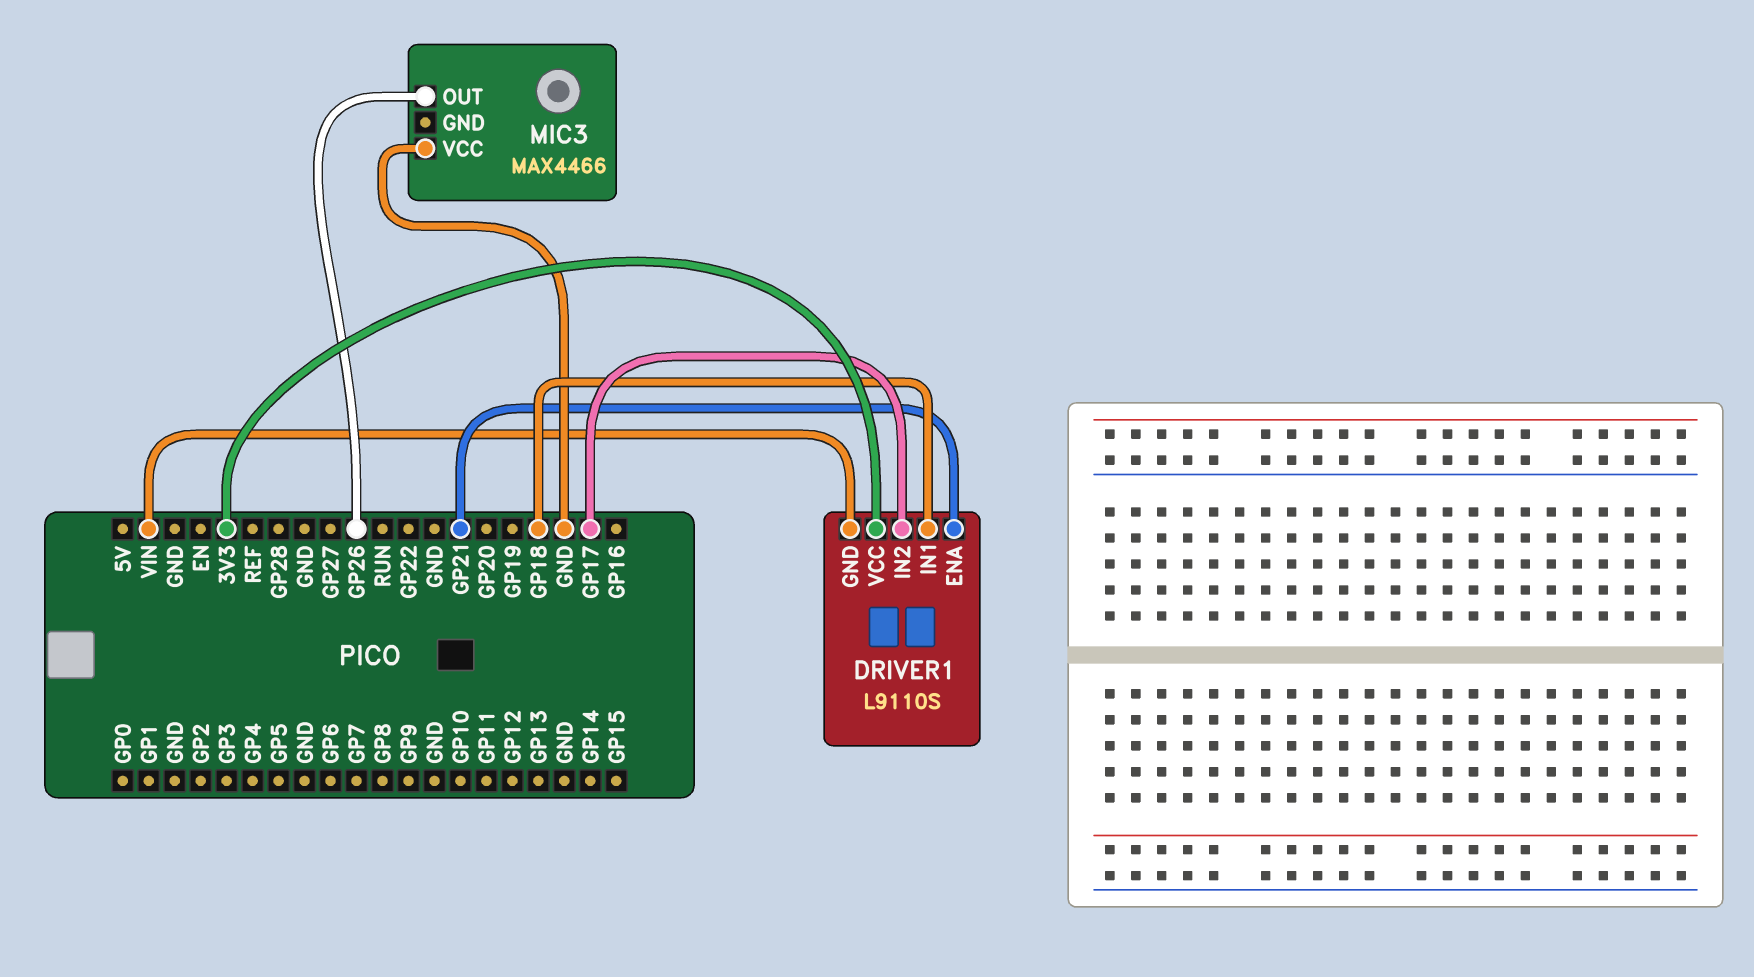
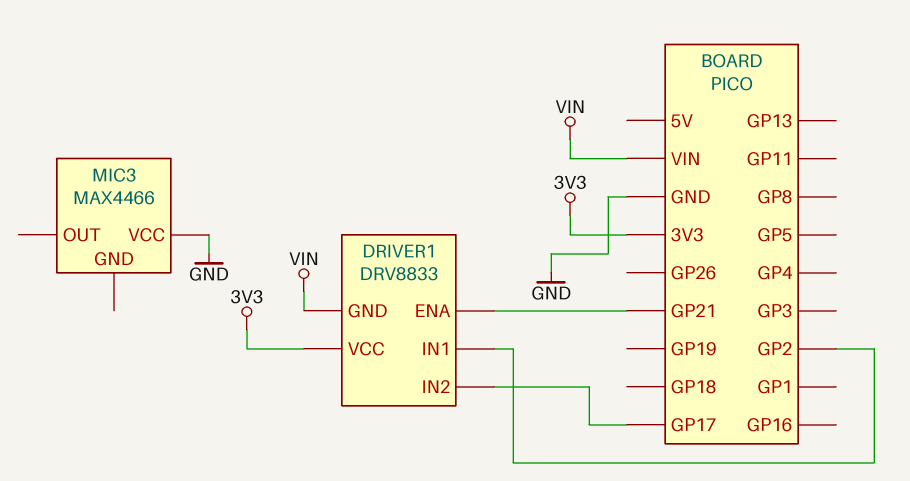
DRIVER1: L9110S -> DRV8833
DRIVER1 pin IN1: GP18 -> GP2
MIC3 pin OUT: GP26 -> none

